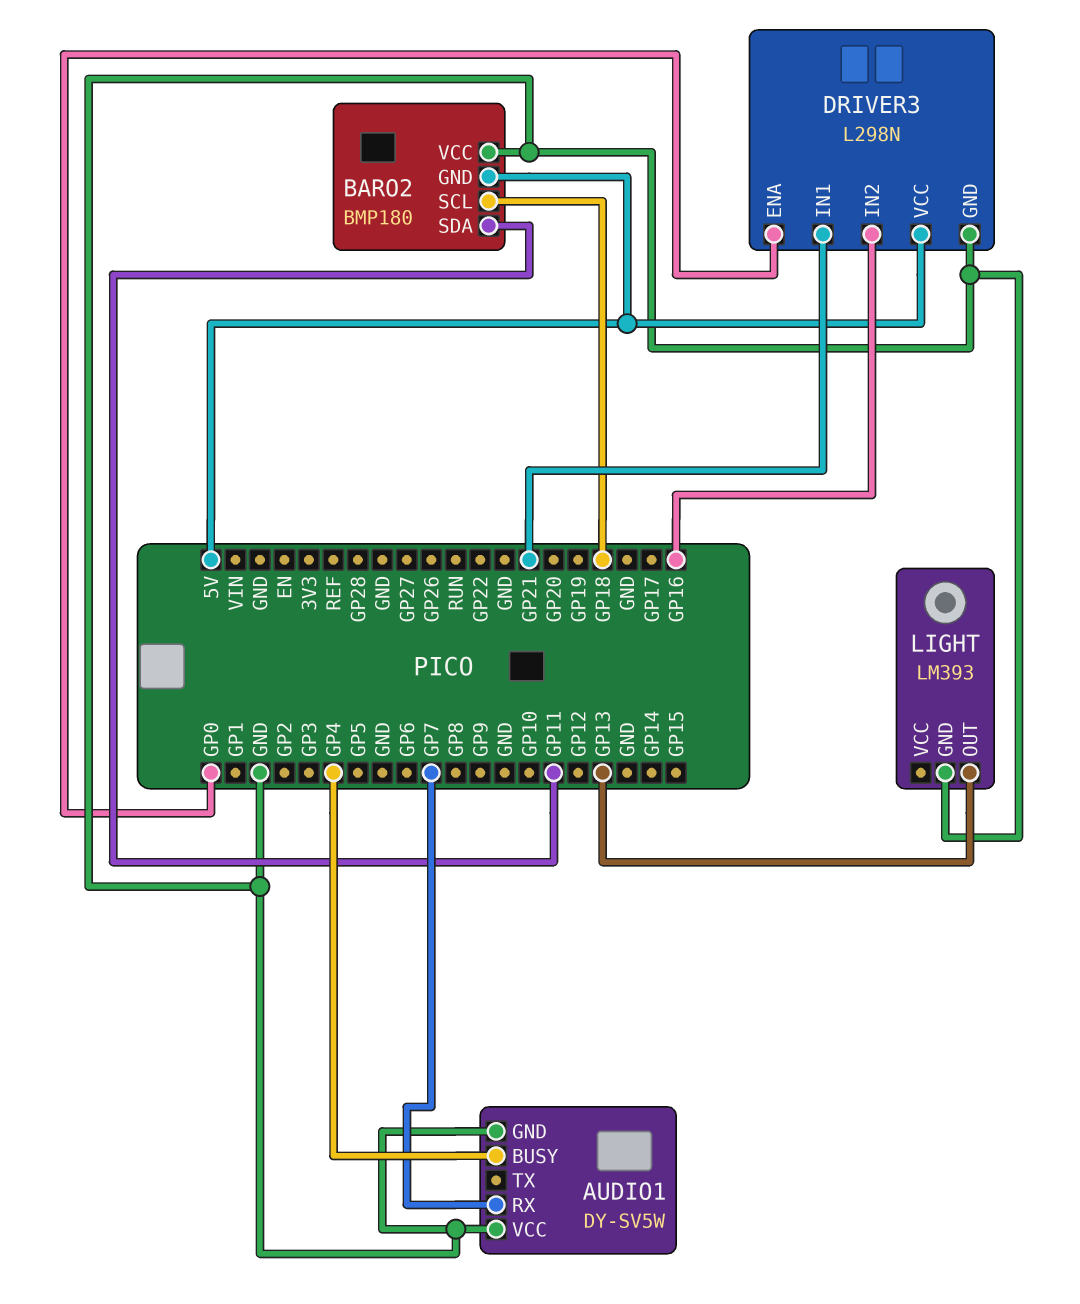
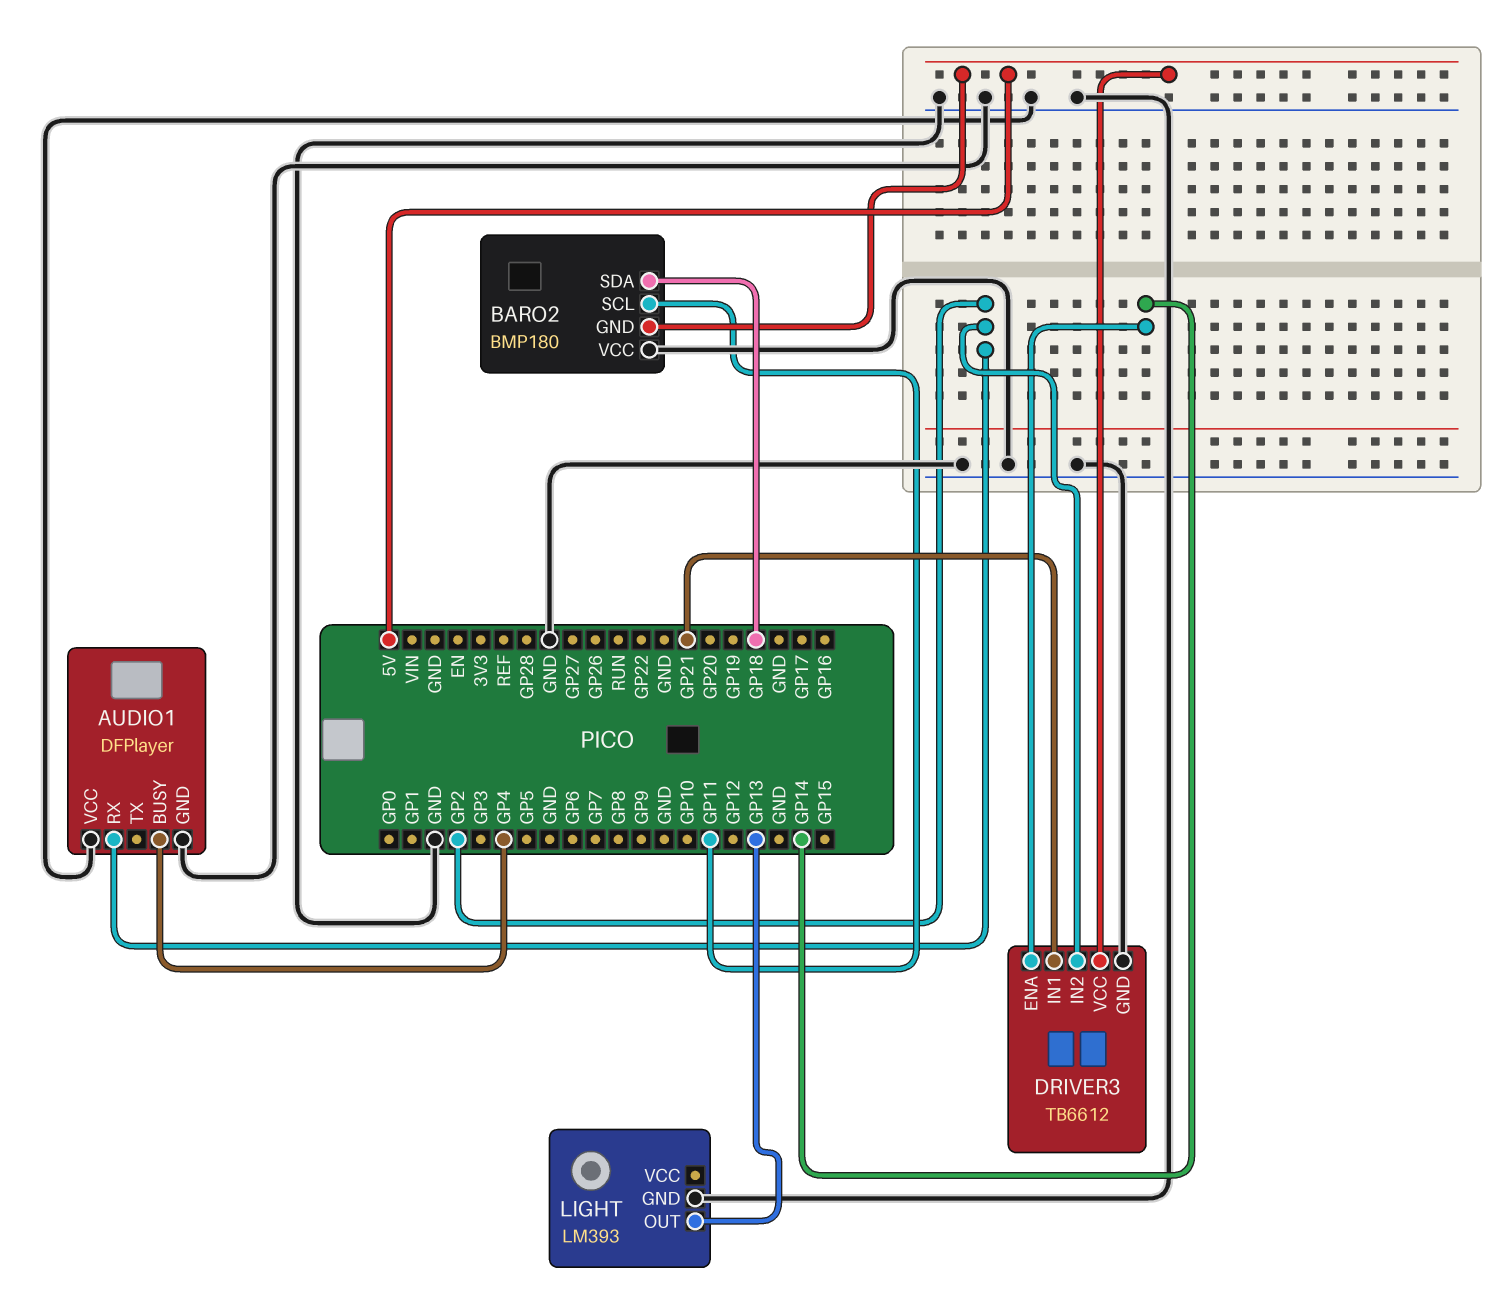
AUDIO1: DY-SV5W -> DFPlayer
AUDIO1 pin RX: GP7 -> GP2
BARO2 pin SCL: GP18 -> GP11
BARO2 pin SDA: GP11 -> GP18
DRIVER3: L298N -> TB6612
DRIVER3 pin ENA: GP0 -> GP14
DRIVER3 pin IN2: GP16 -> GP2

